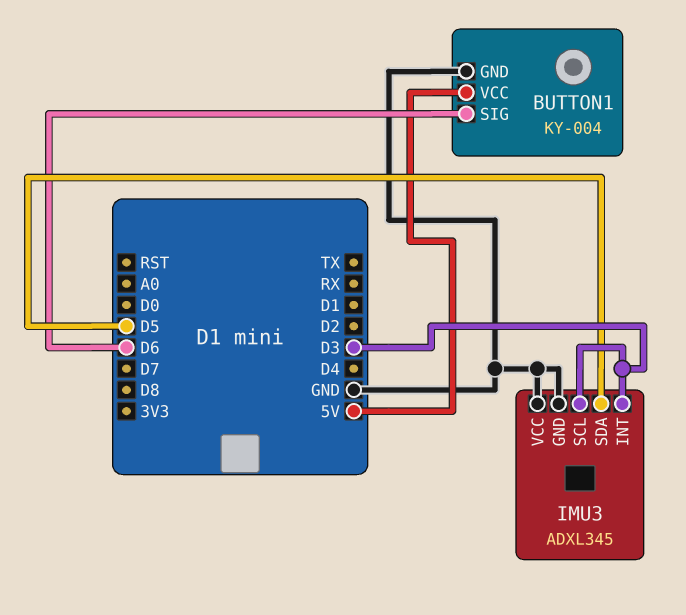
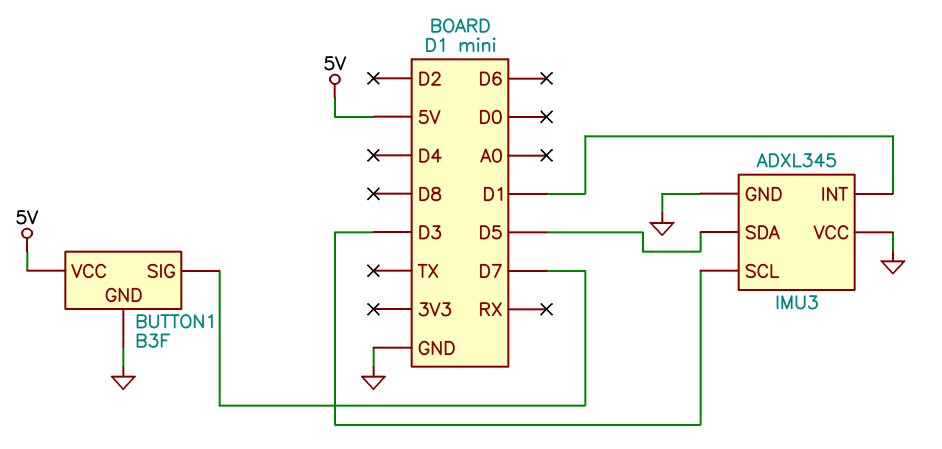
BUTTON1: KY-004 -> B3F
BUTTON1 pin SIG: D6 -> D7
IMU3 pin INT: D3 -> D1

